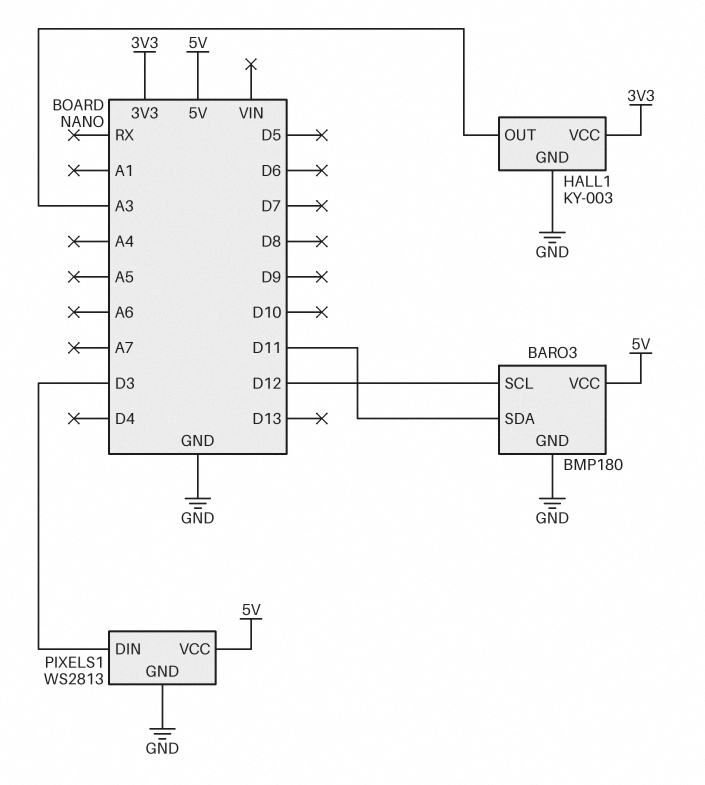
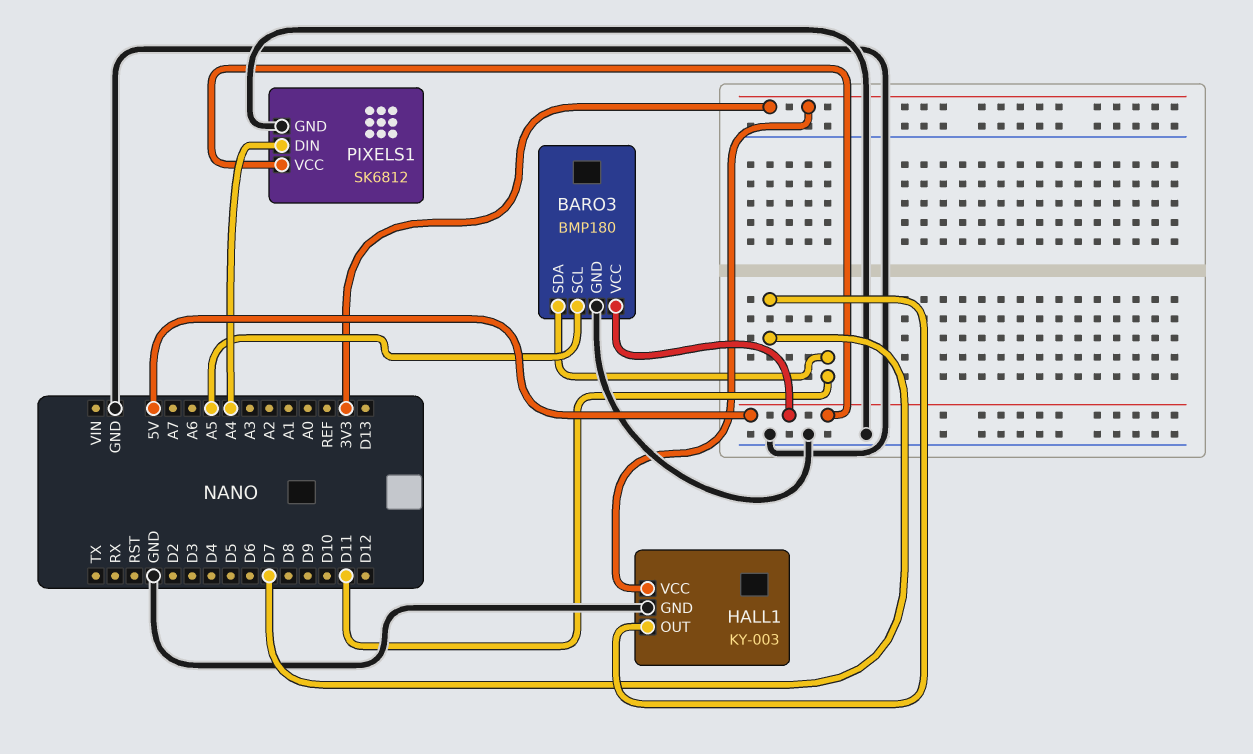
BARO3 pin SCL: D12 -> A5
HALL1 pin OUT: A3 -> D7
PIXELS1: WS2813 -> SK6812
PIXELS1 pin DIN: D3 -> A4

